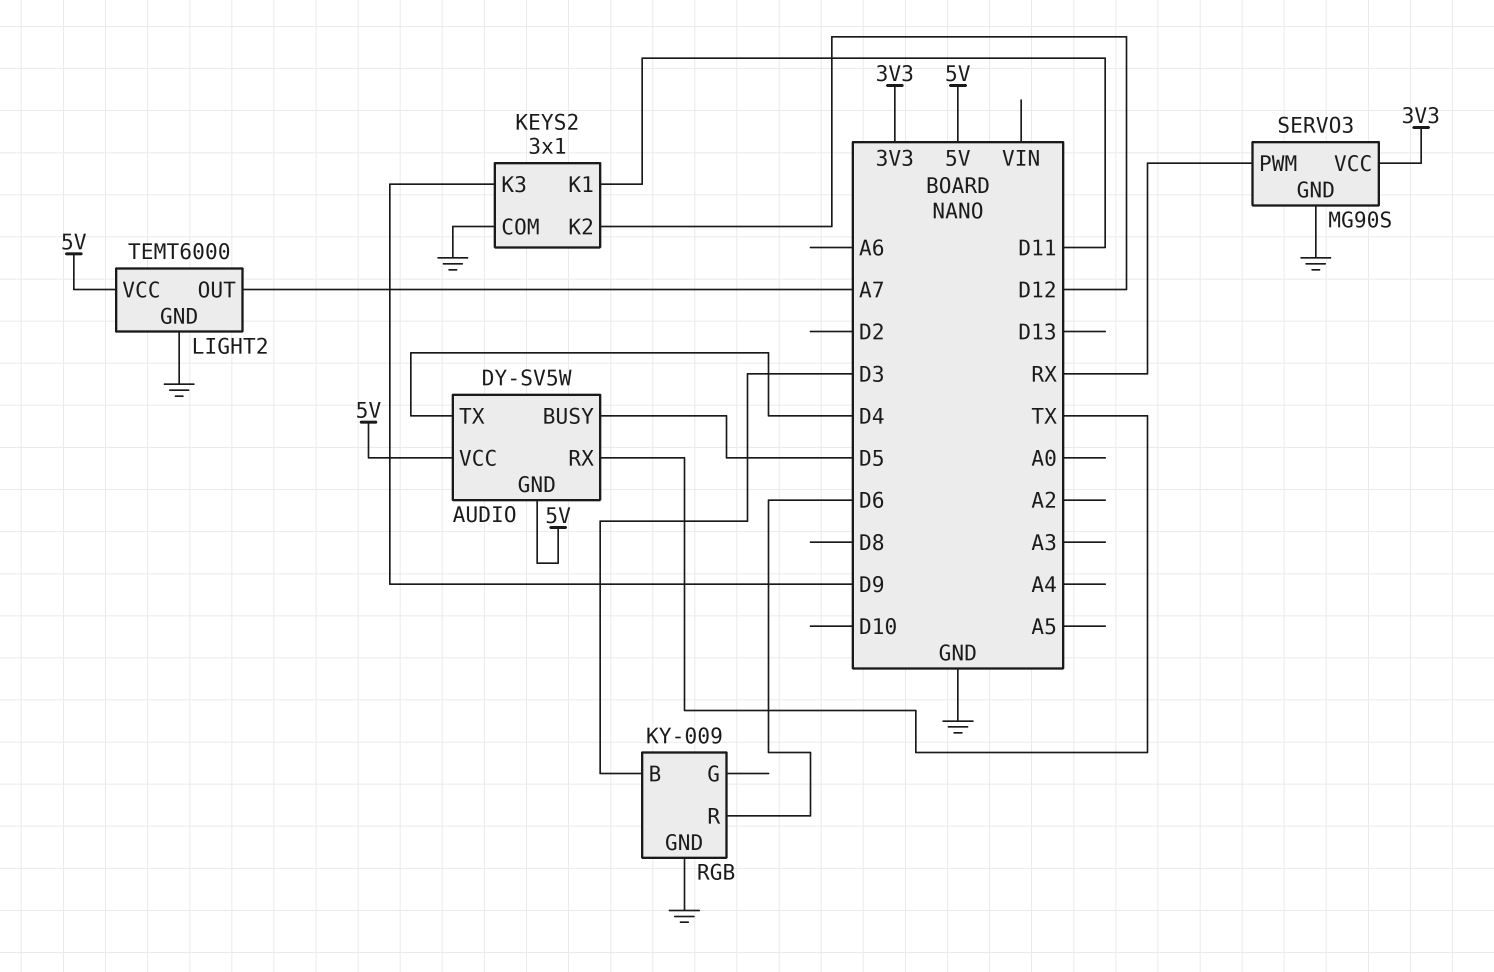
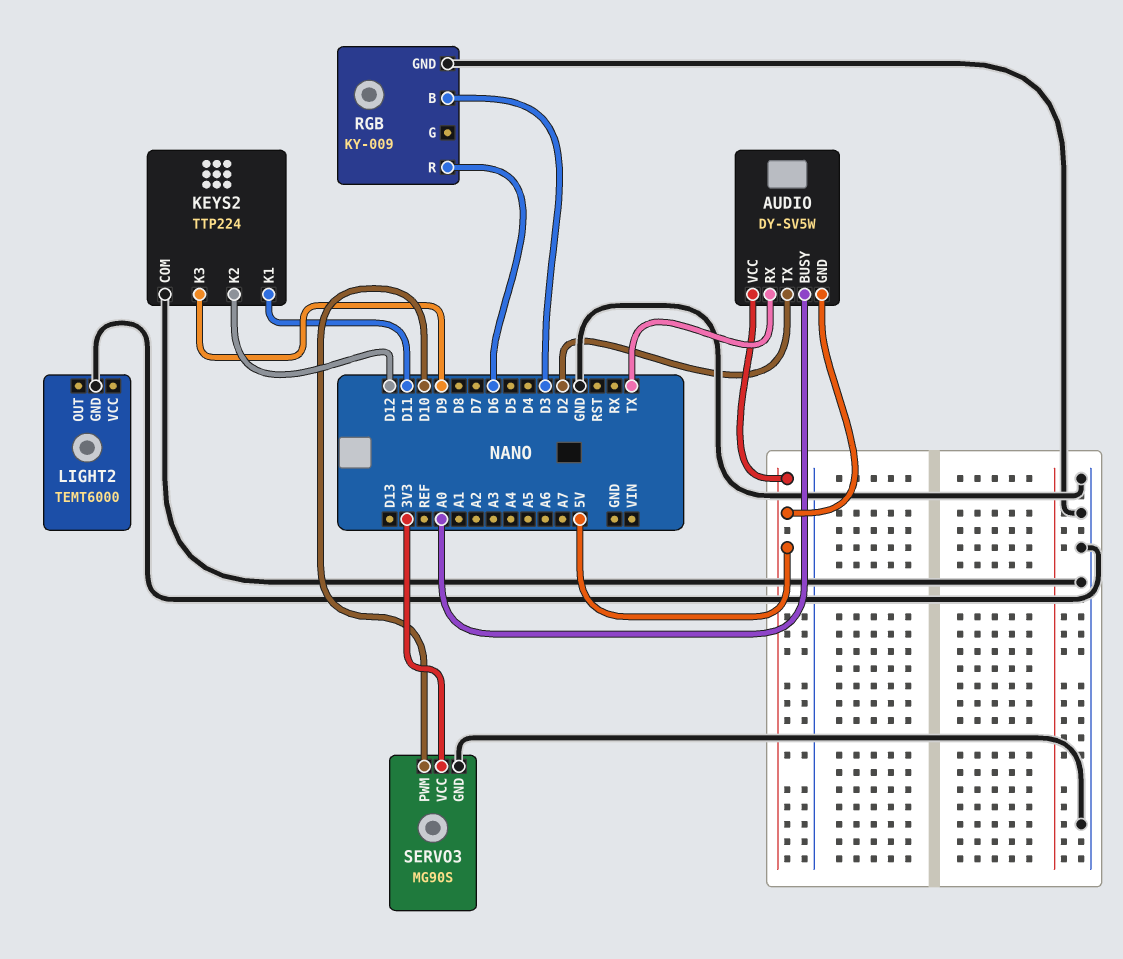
AUDIO pin BUSY: D5 -> A0
AUDIO pin TX: D4 -> D2
KEYS2: 3x1 -> TTP224
LIGHT2 pin OUT: A7 -> none
LIGHT2 pin VCC: 5V -> none
SERVO3 pin PWM: RX -> D10

